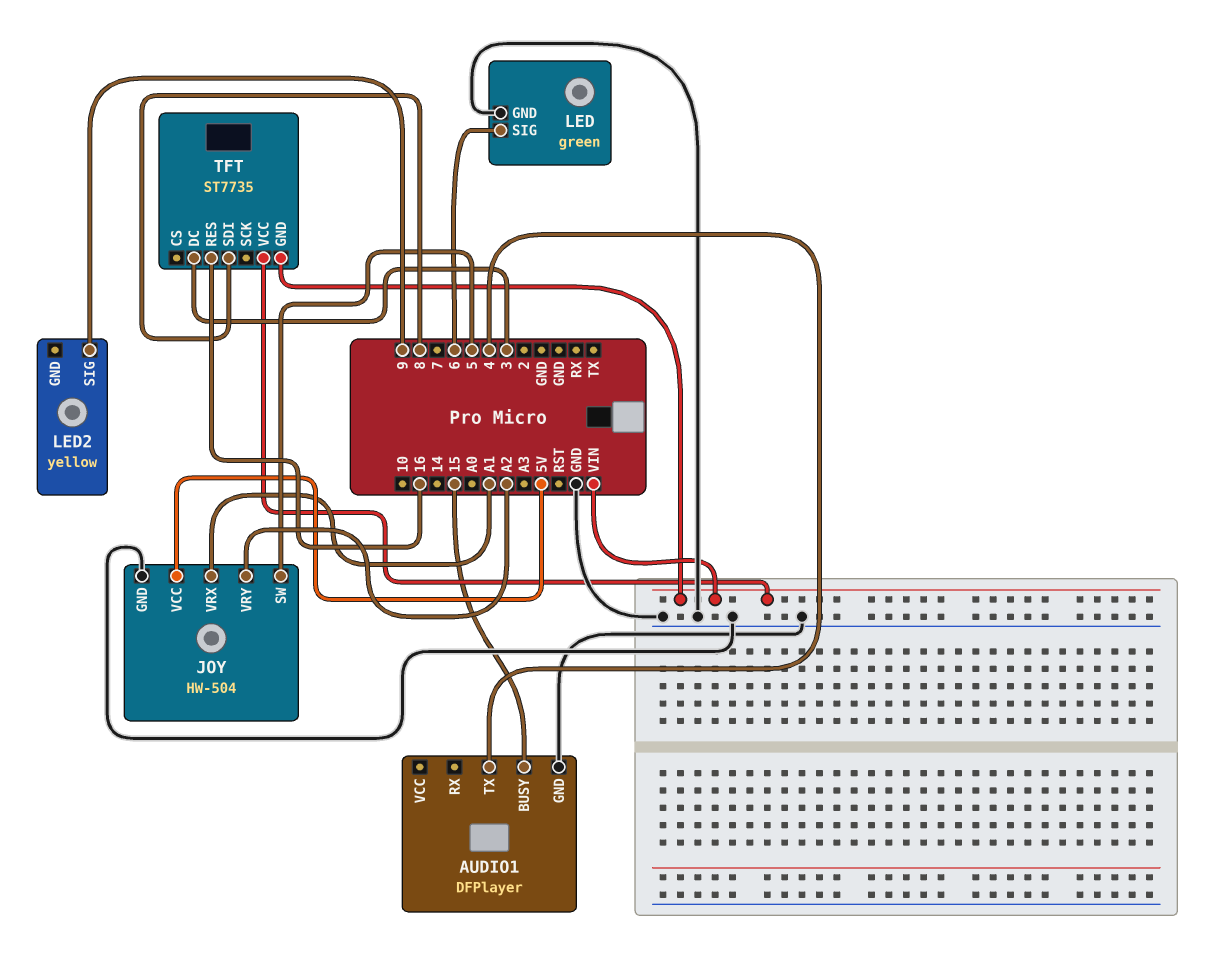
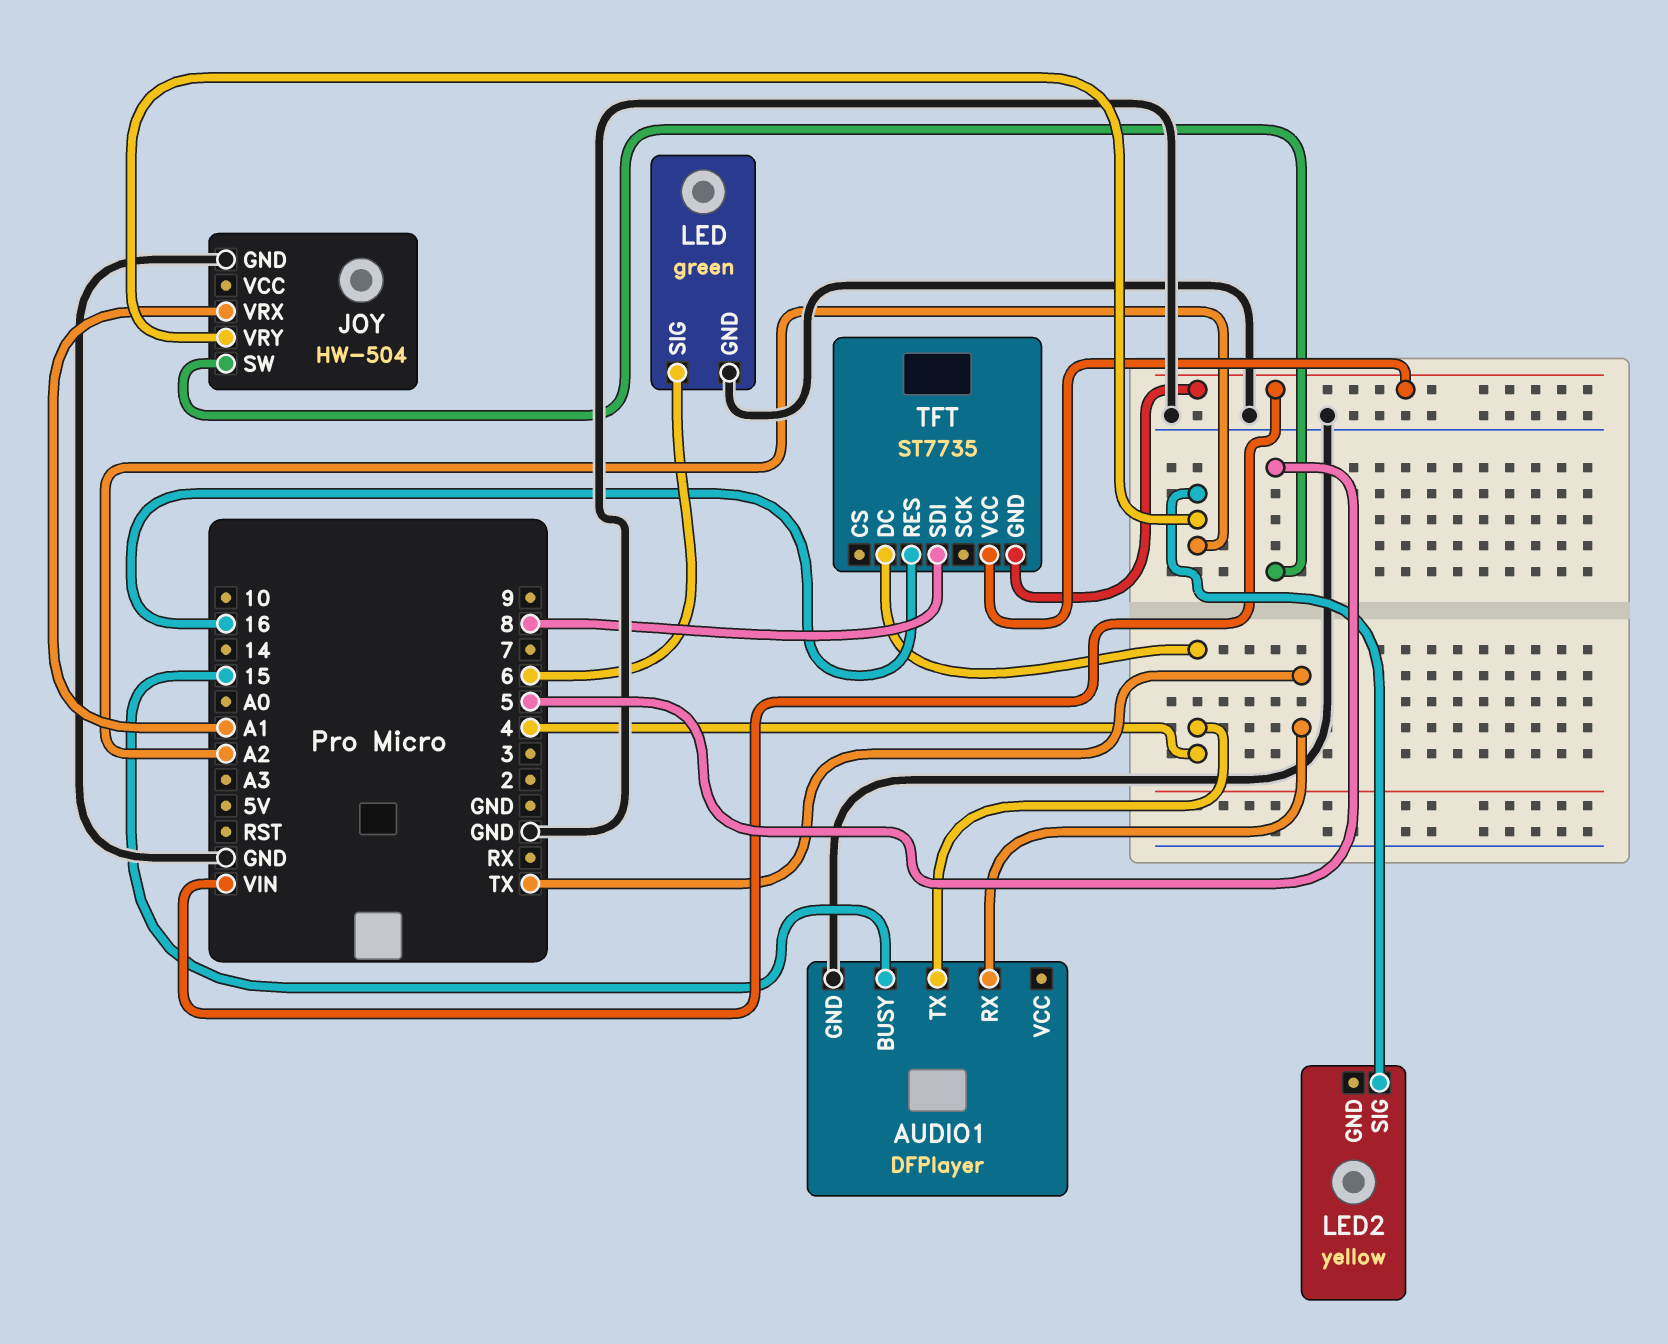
AUDIO1 pin RX: none -> TX
JOY pin VCC: 5V -> none
LED2 pin SIG: 9 -> A2
TFT pin DC: 3 -> 4

